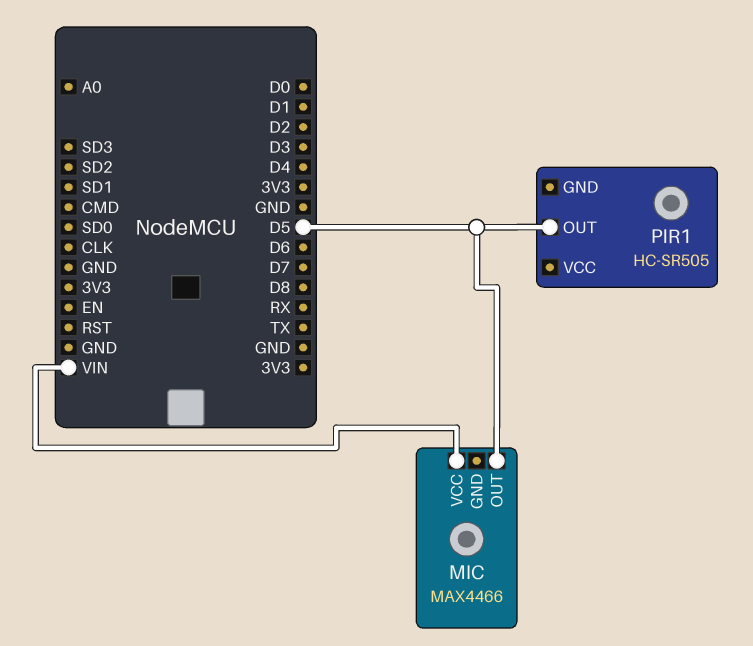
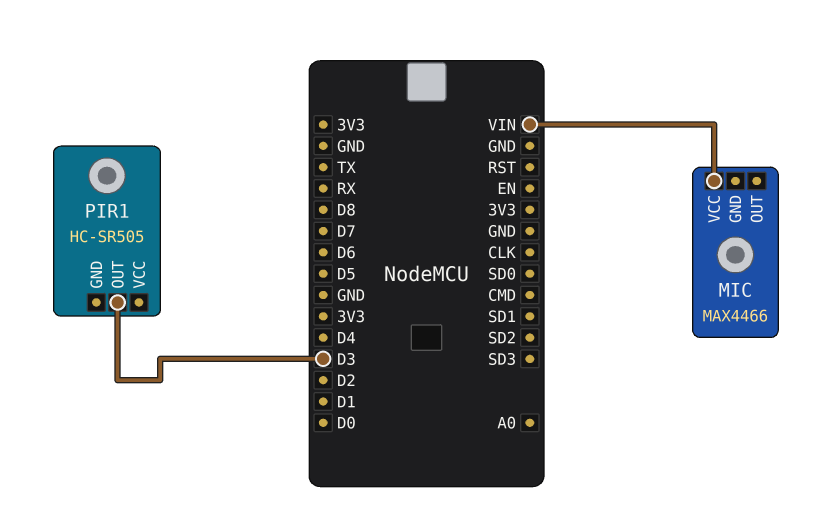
MIC pin OUT: D5 -> none
PIR1 pin OUT: D5 -> D3

